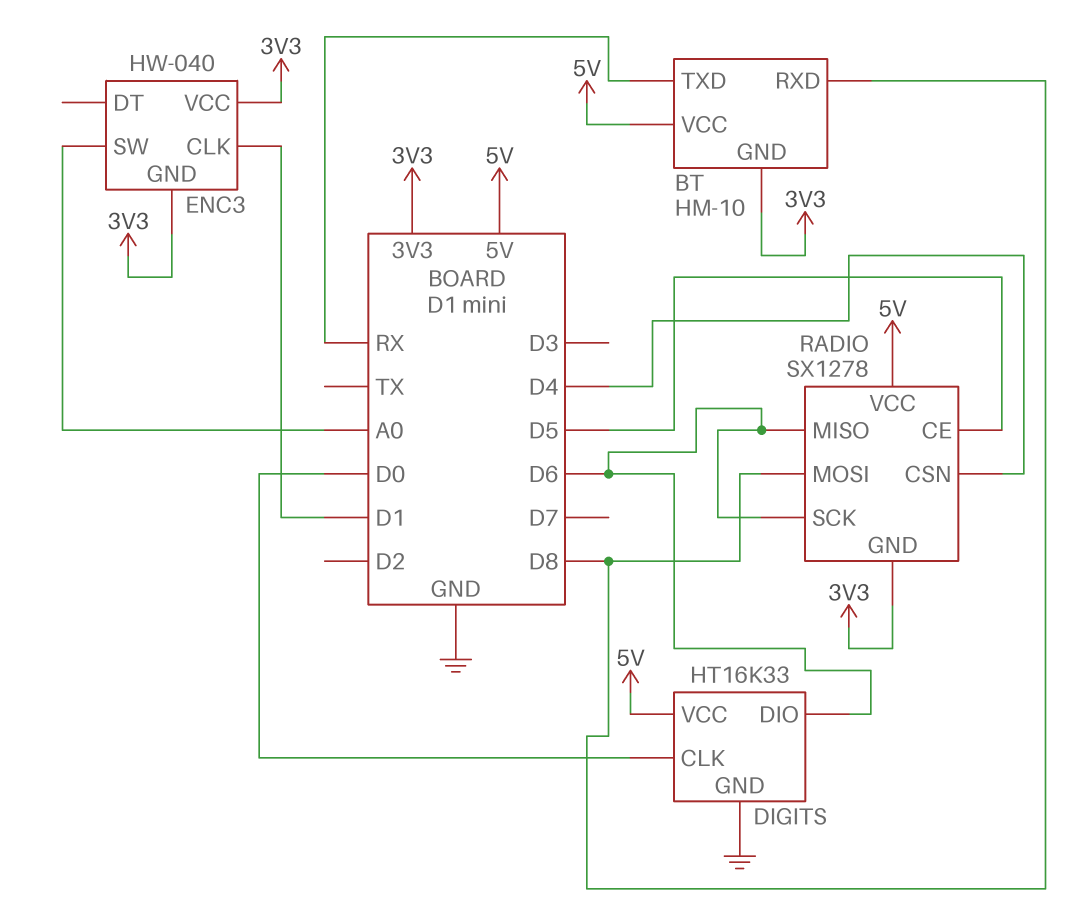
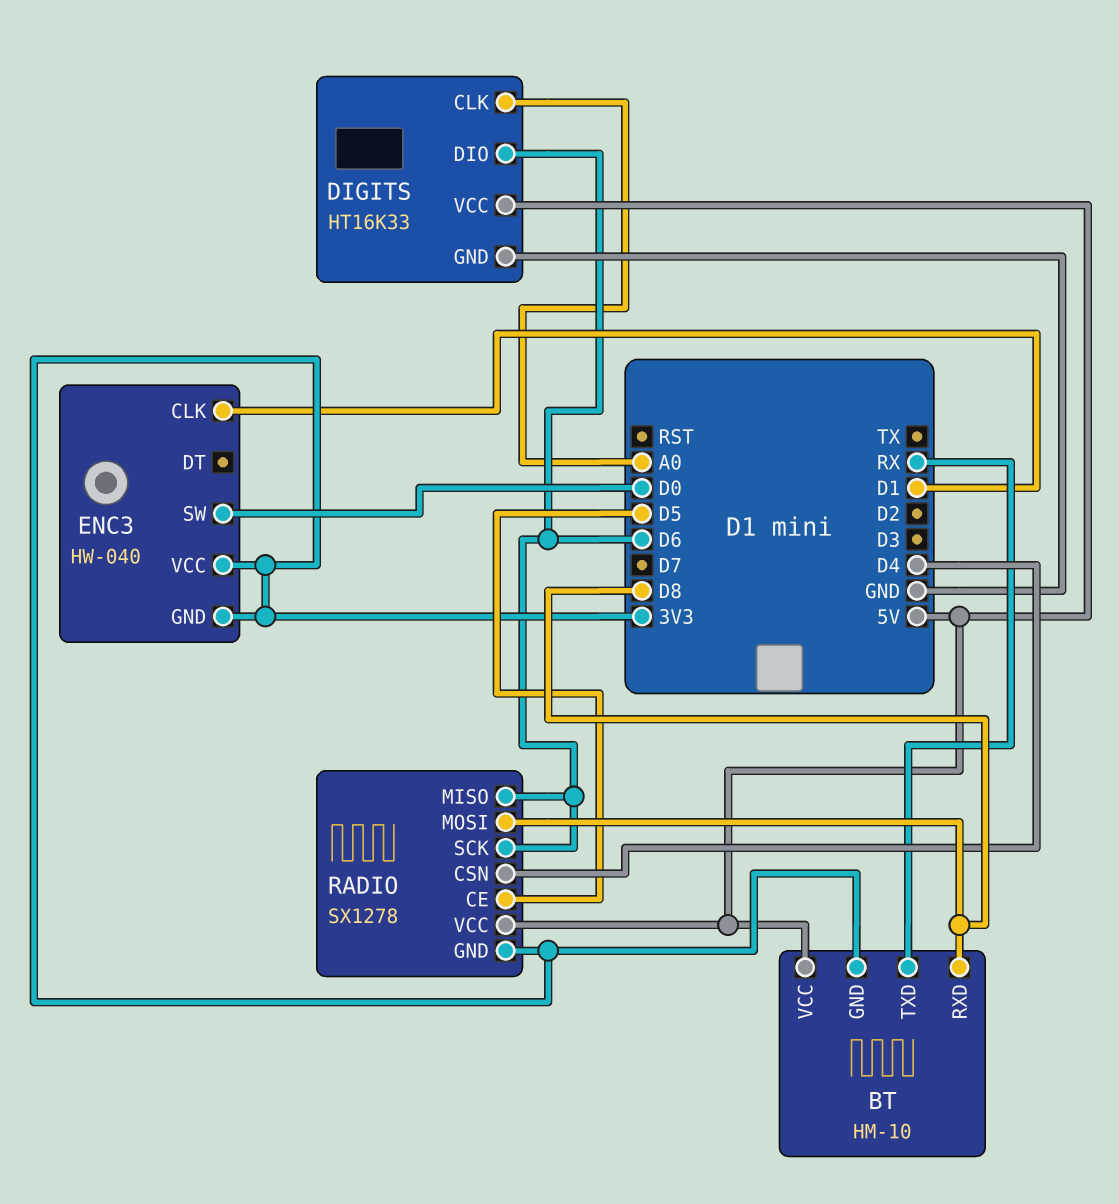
DIGITS pin CLK: D0 -> A0
ENC3 pin SW: A0 -> D0

